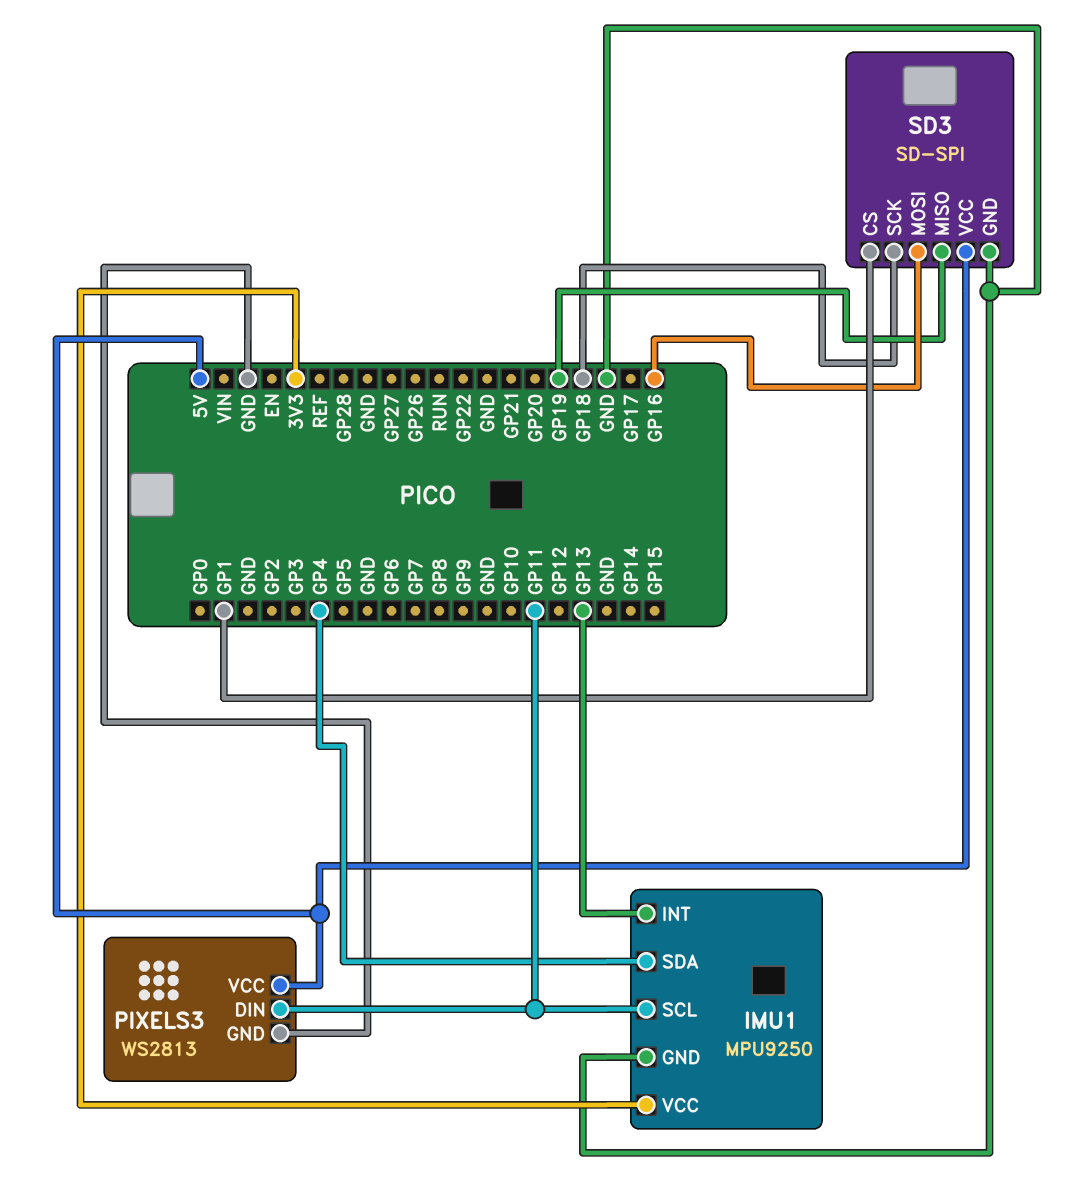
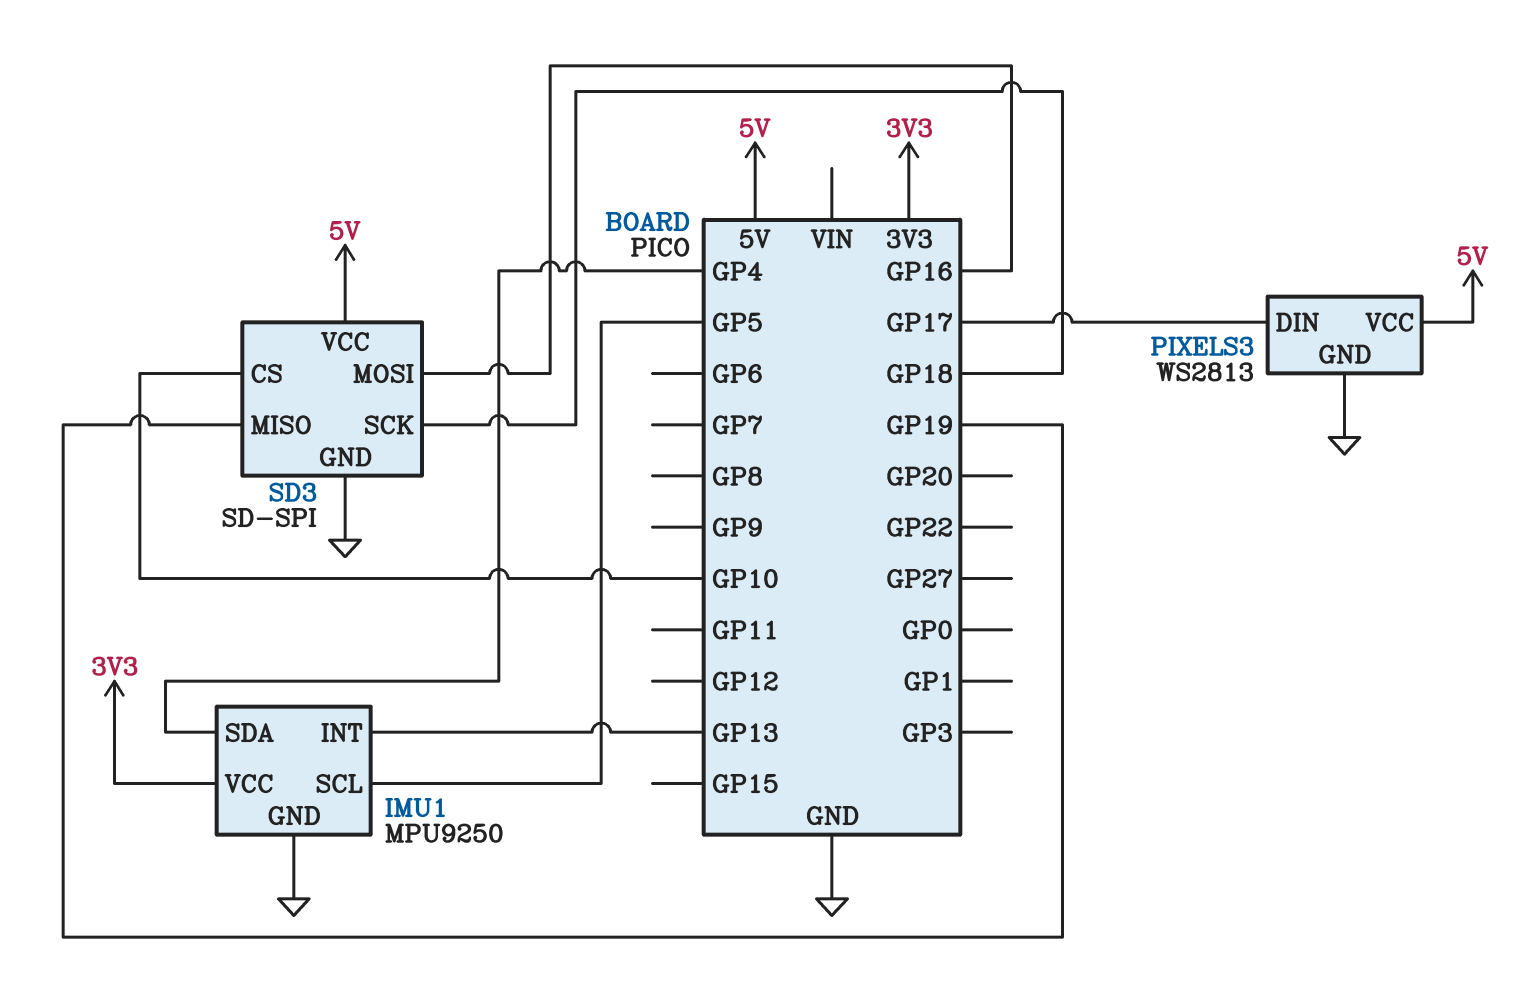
IMU1 pin SCL: GP11 -> GP5
PIXELS3 pin DIN: GP11 -> GP17
SD3 pin CS: GP1 -> GP10

